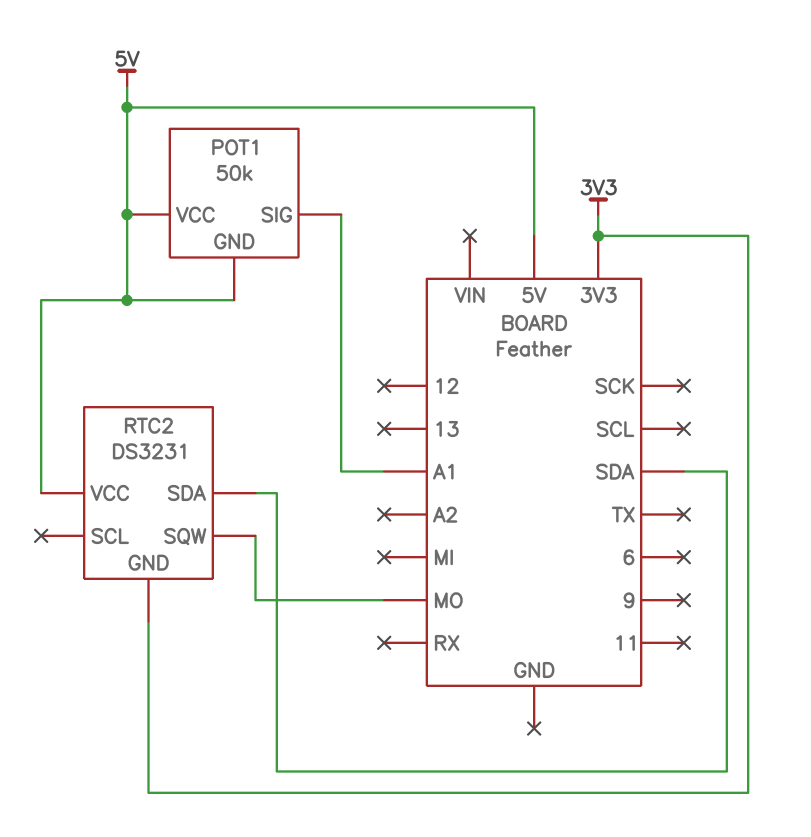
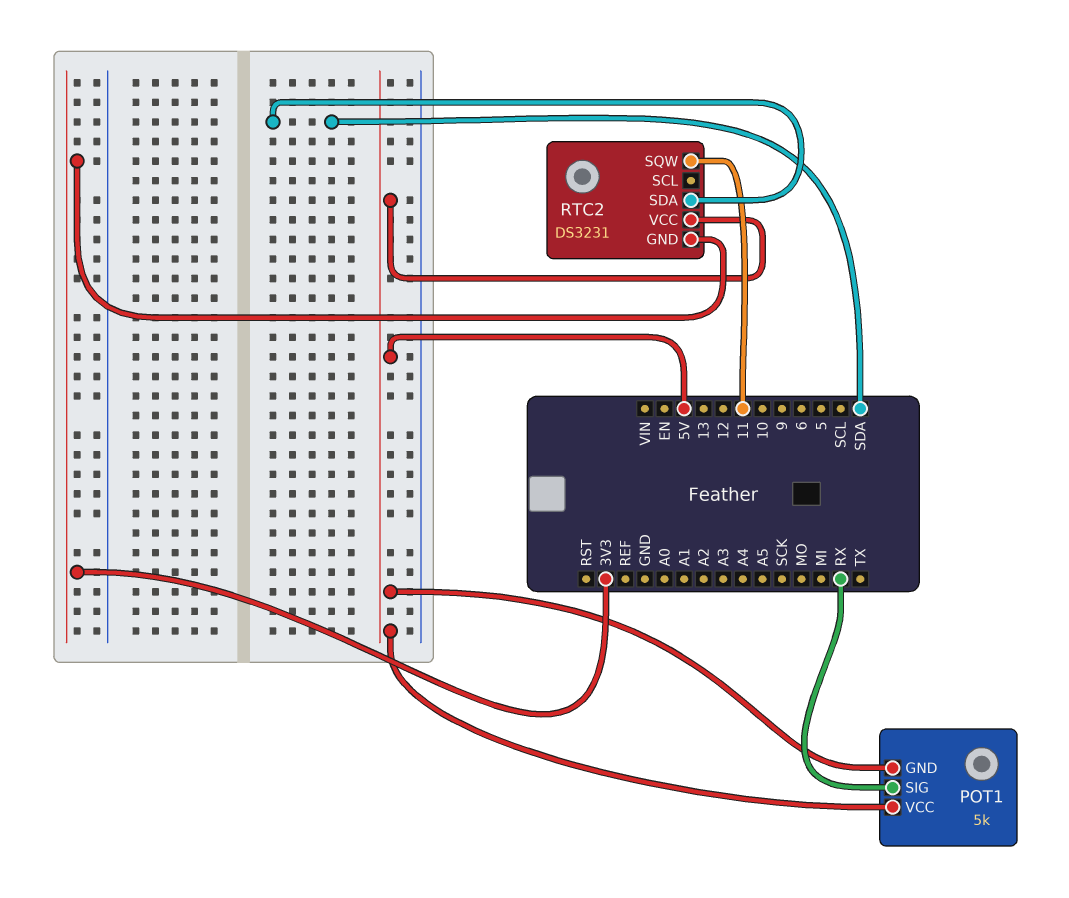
POT1: 50k -> 5k
POT1 pin SIG: A1 -> RX
RTC2 pin SQW: MO -> 11

